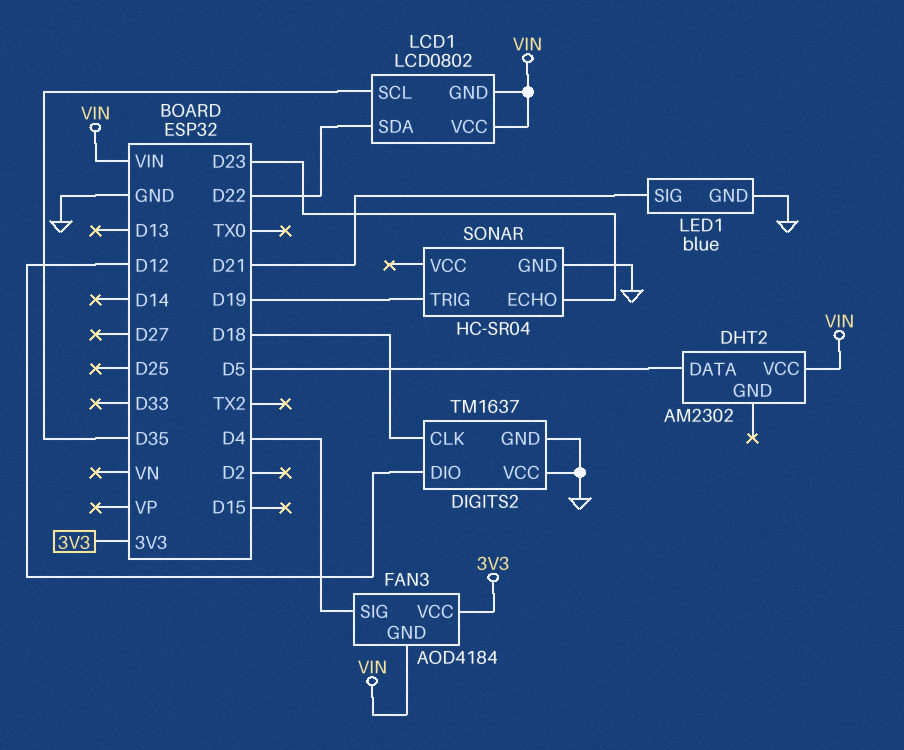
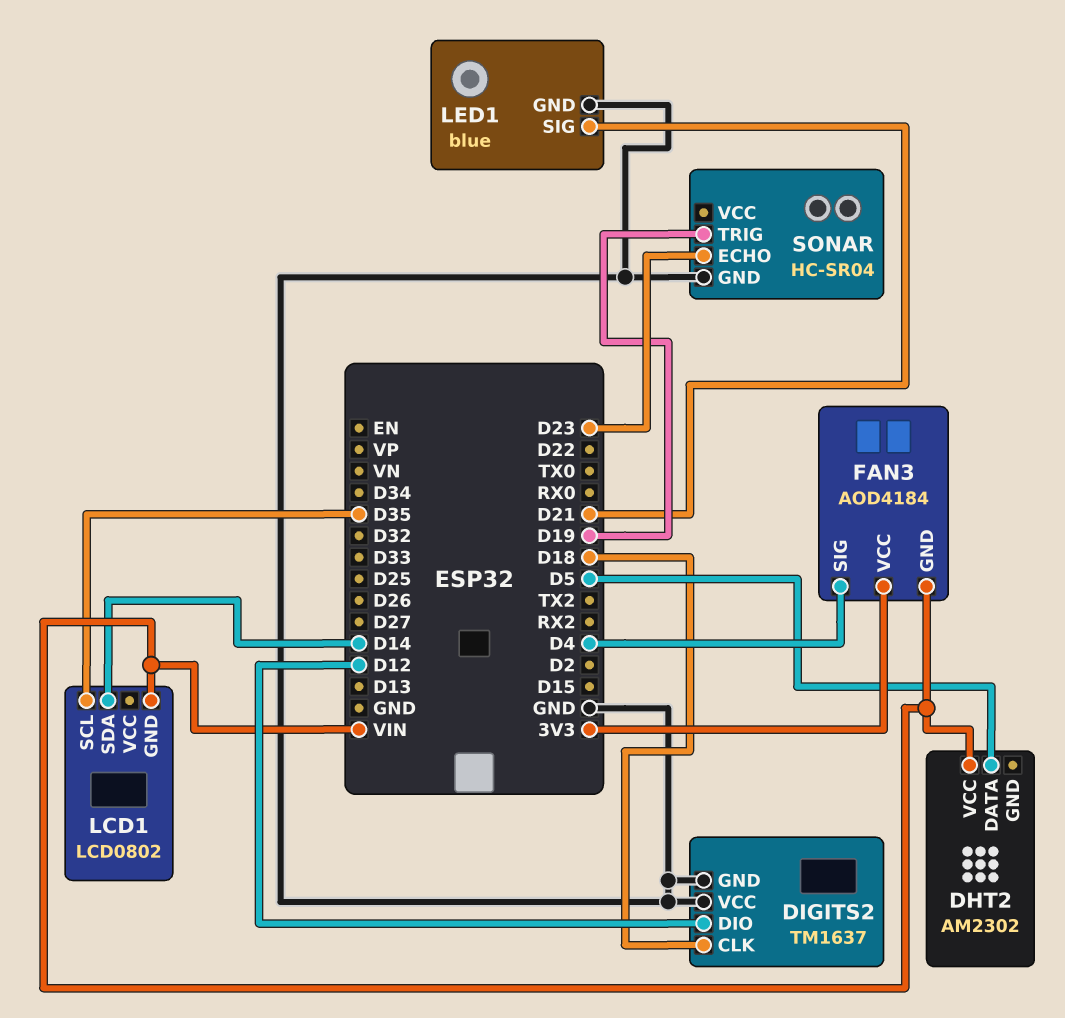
LCD1 pin SDA: D22 -> D14
LCD1 pin VCC: VIN -> none

